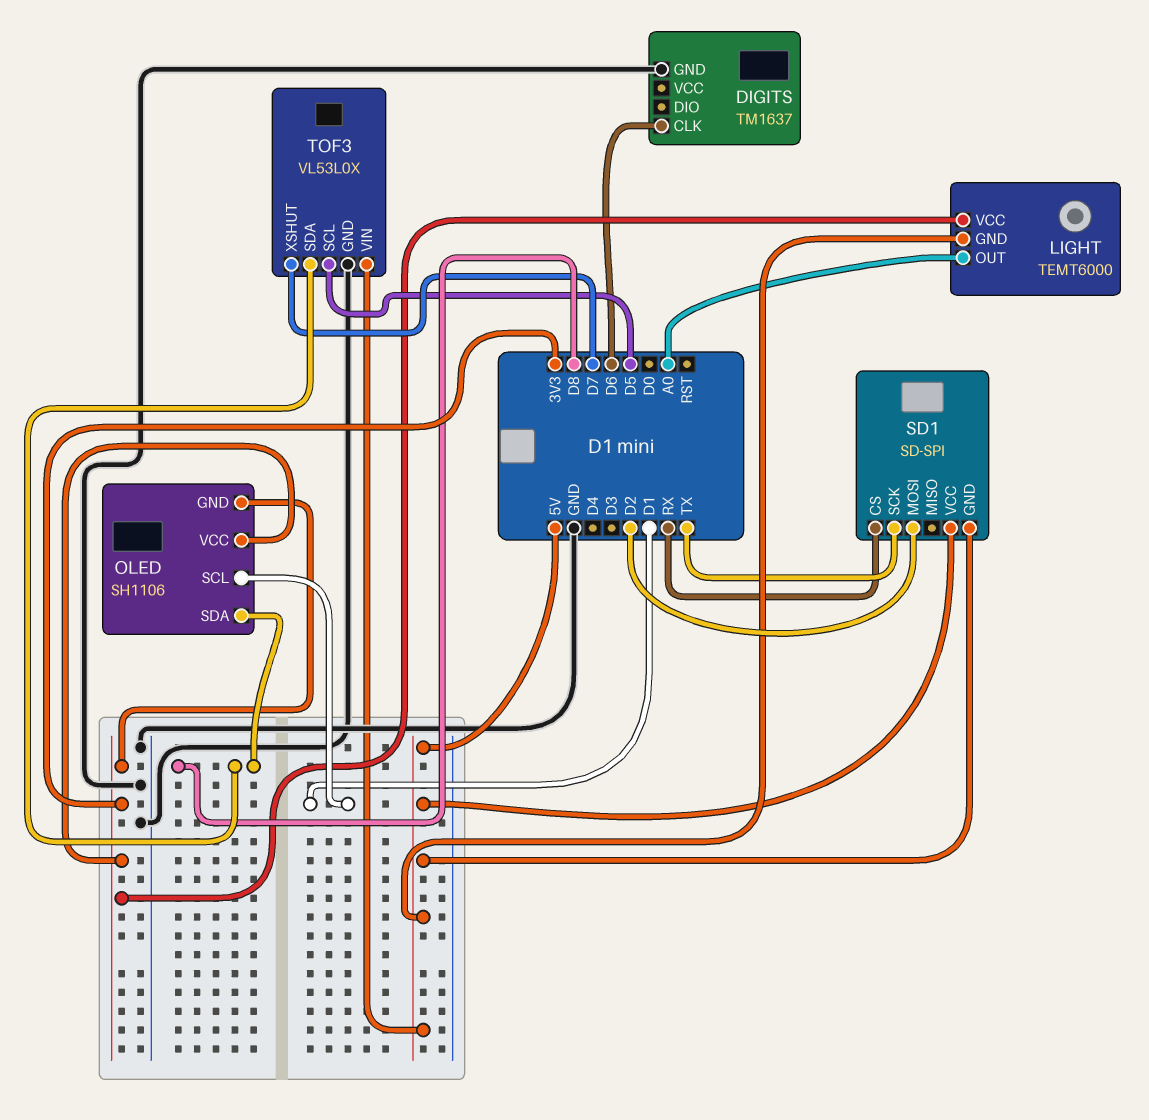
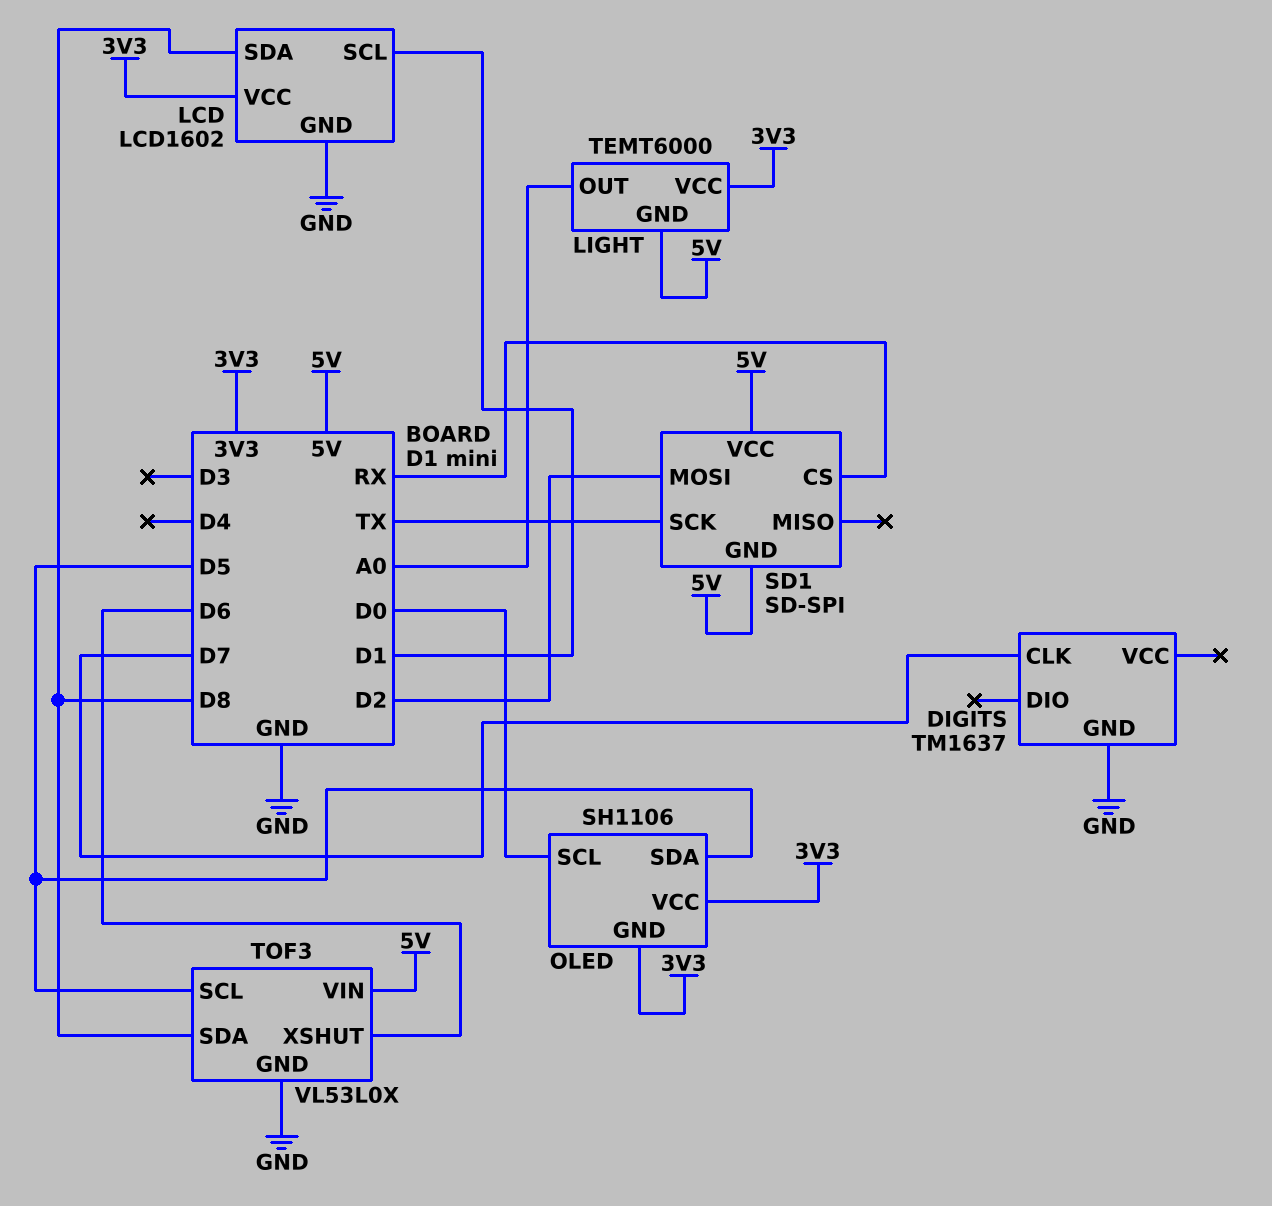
DIGITS pin CLK: D6 -> D7
LCD: none -> LCD1602
LCD pin GND: none -> GND
LCD pin SCL: none -> D1
LCD pin SDA: none -> D8
LCD pin VCC: none -> 3V3
OLED pin SCL: D1 -> D0
OLED pin SDA: D8 -> D5
TOF3 pin XSHUT: D7 -> D6

